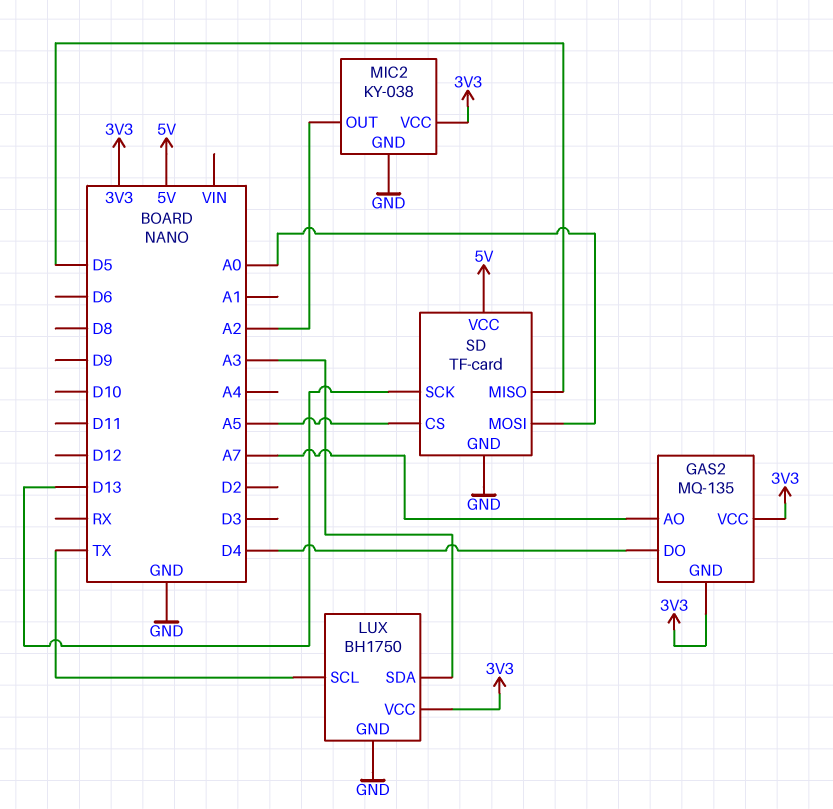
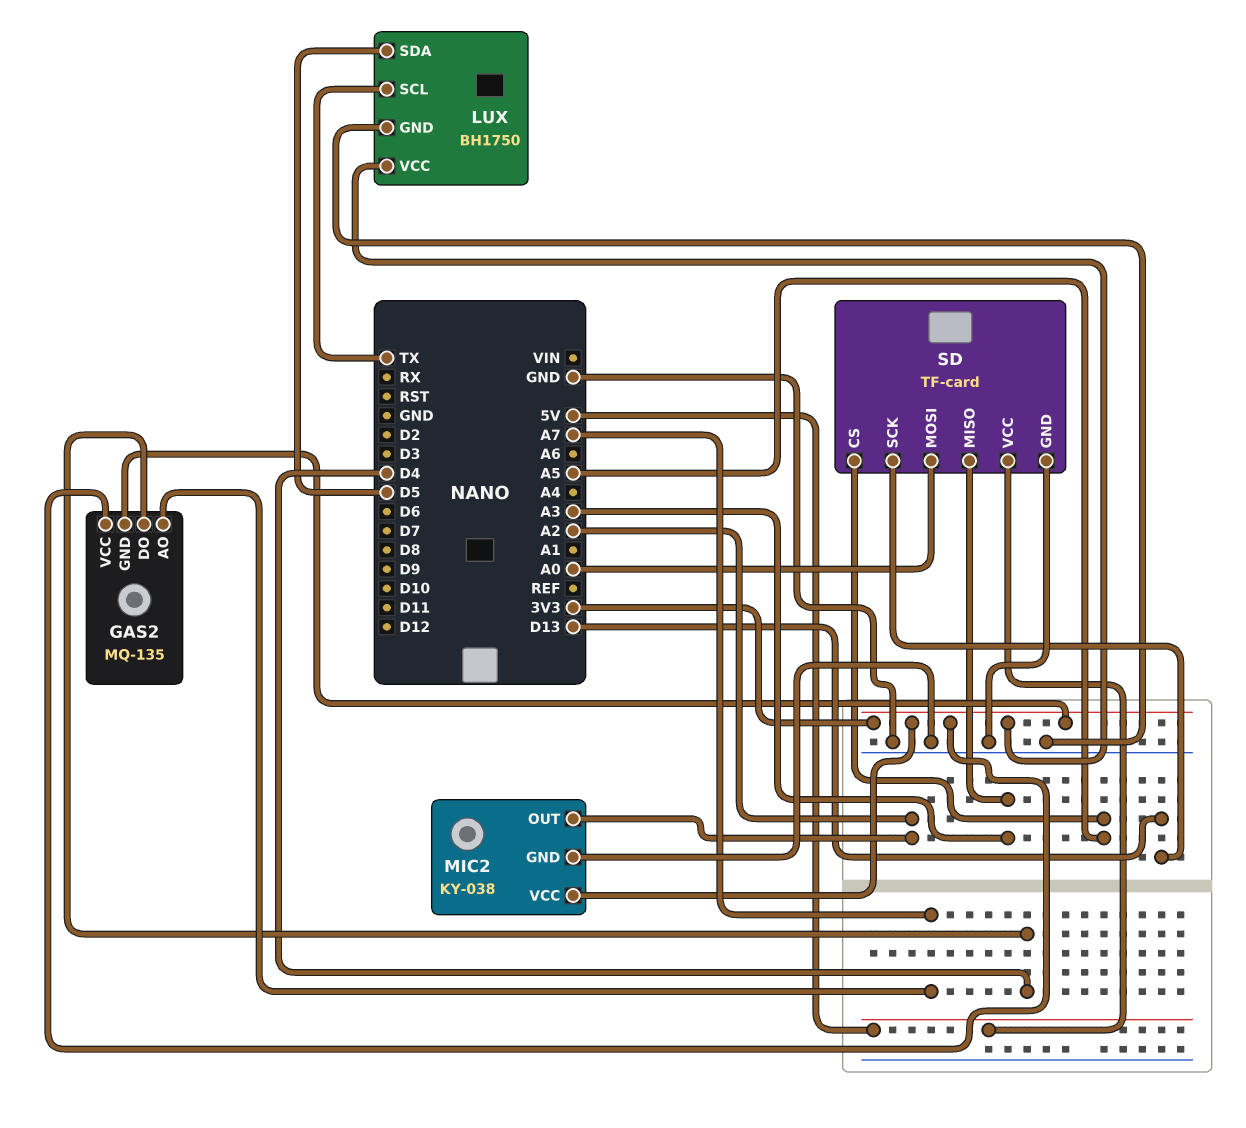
LUX pin SDA: A3 -> D5
SD pin MISO: D5 -> A3

